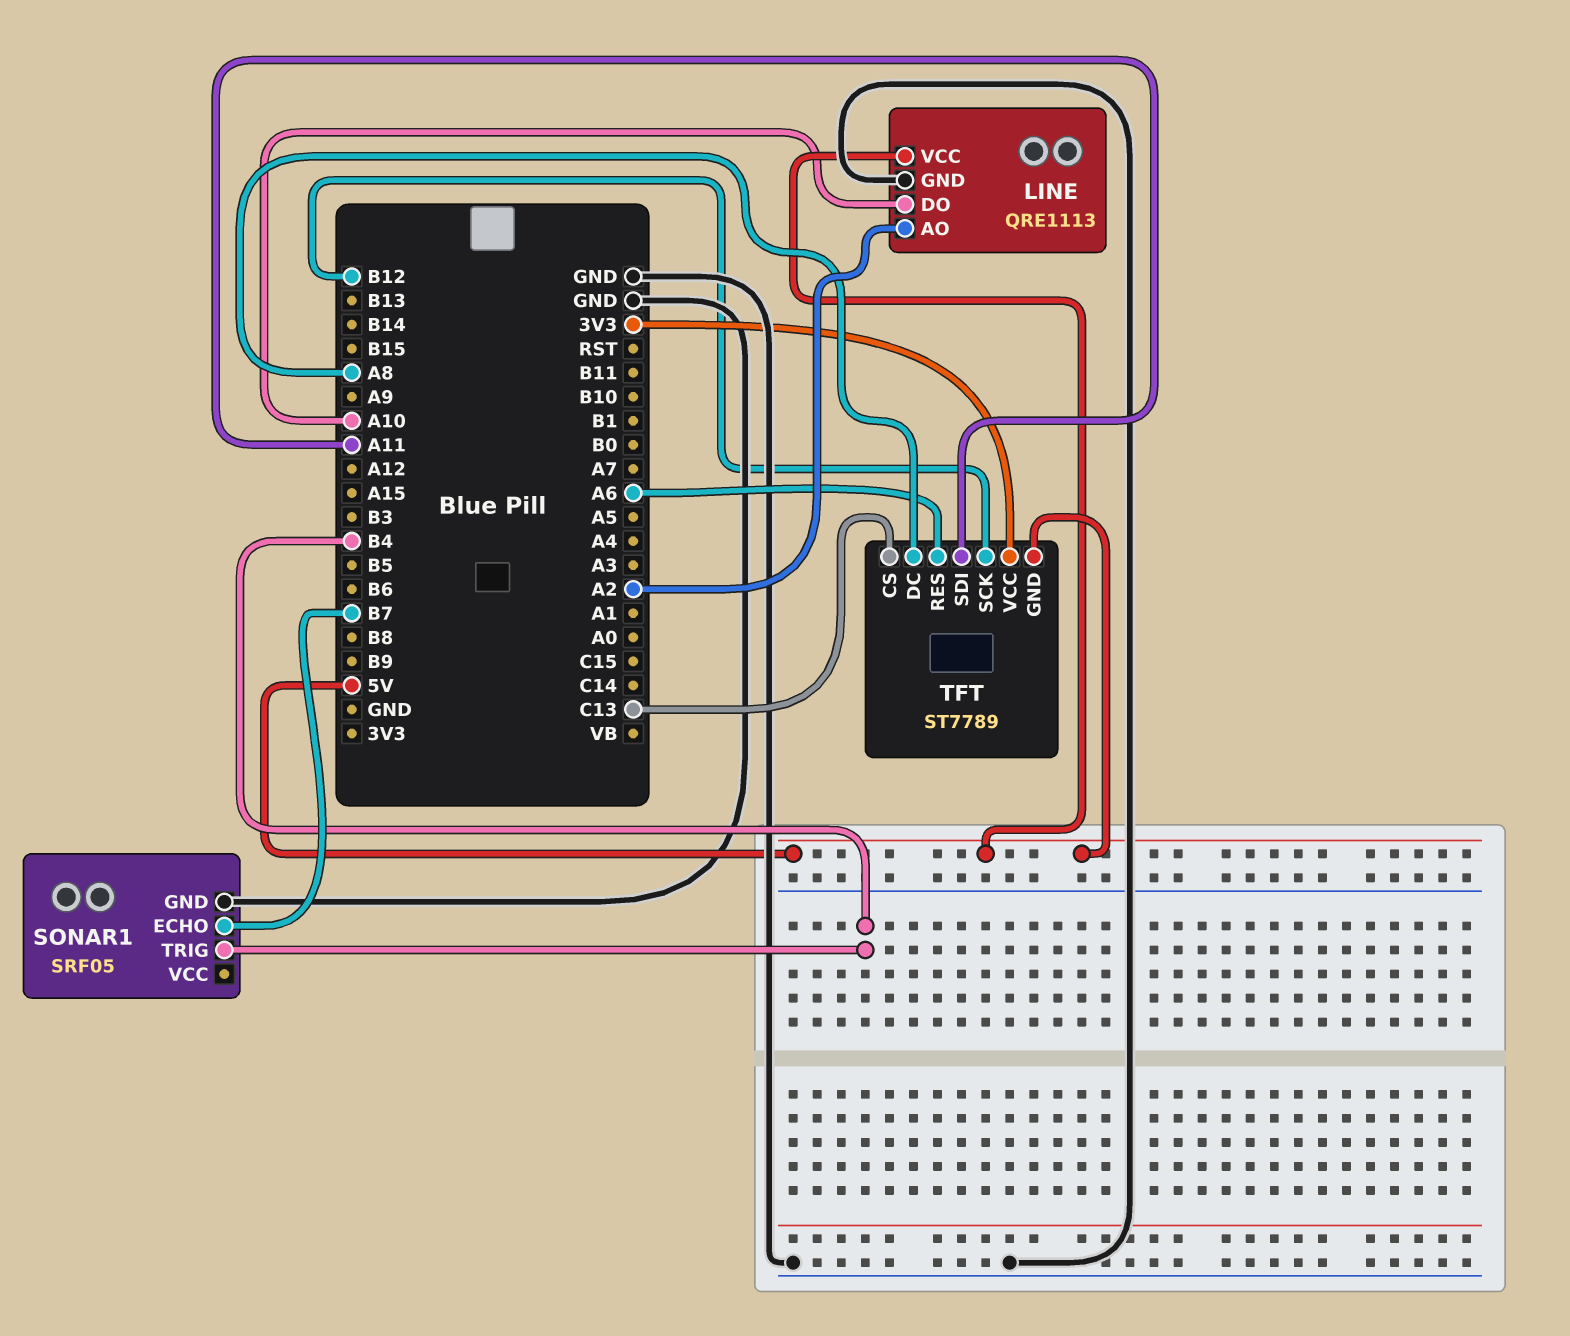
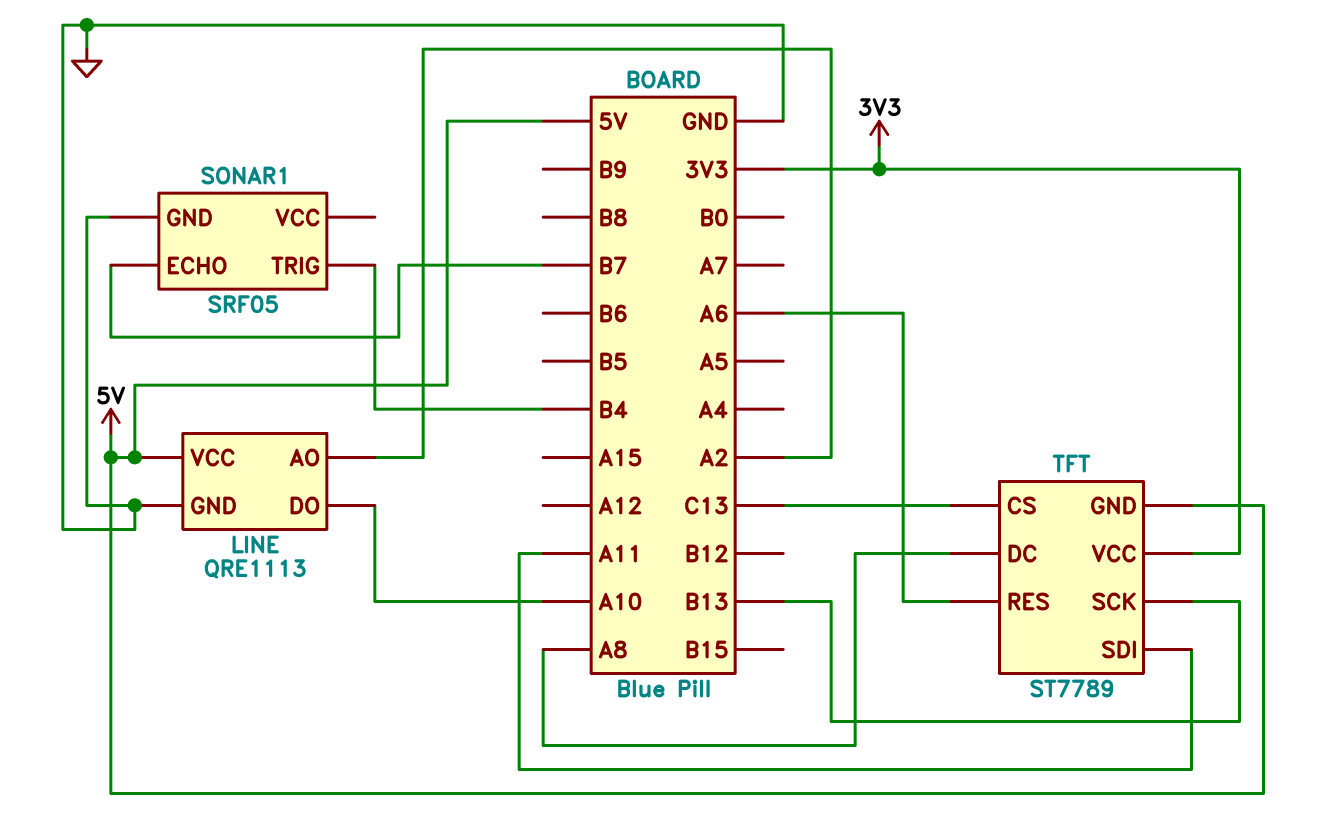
TFT pin SCK: B12 -> B13

